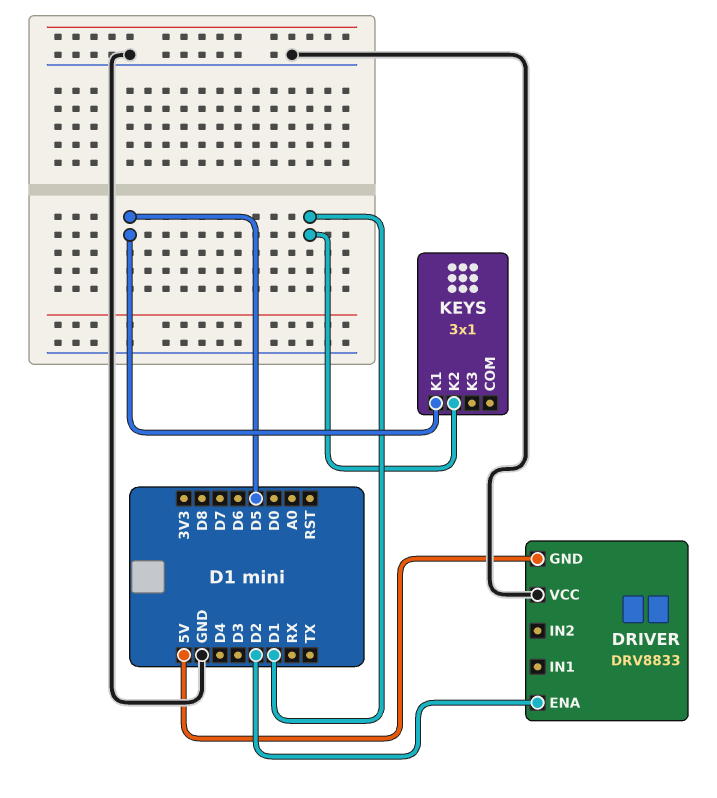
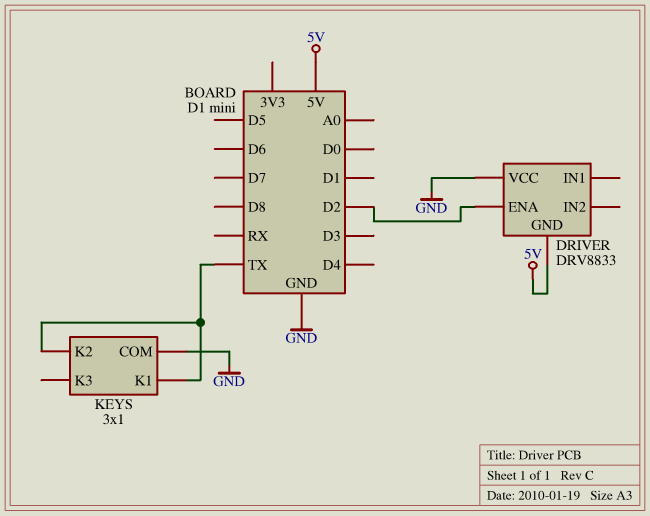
KEYS pin COM: none -> GND
KEYS pin K1: D5 -> TX
KEYS pin K2: D1 -> TX

